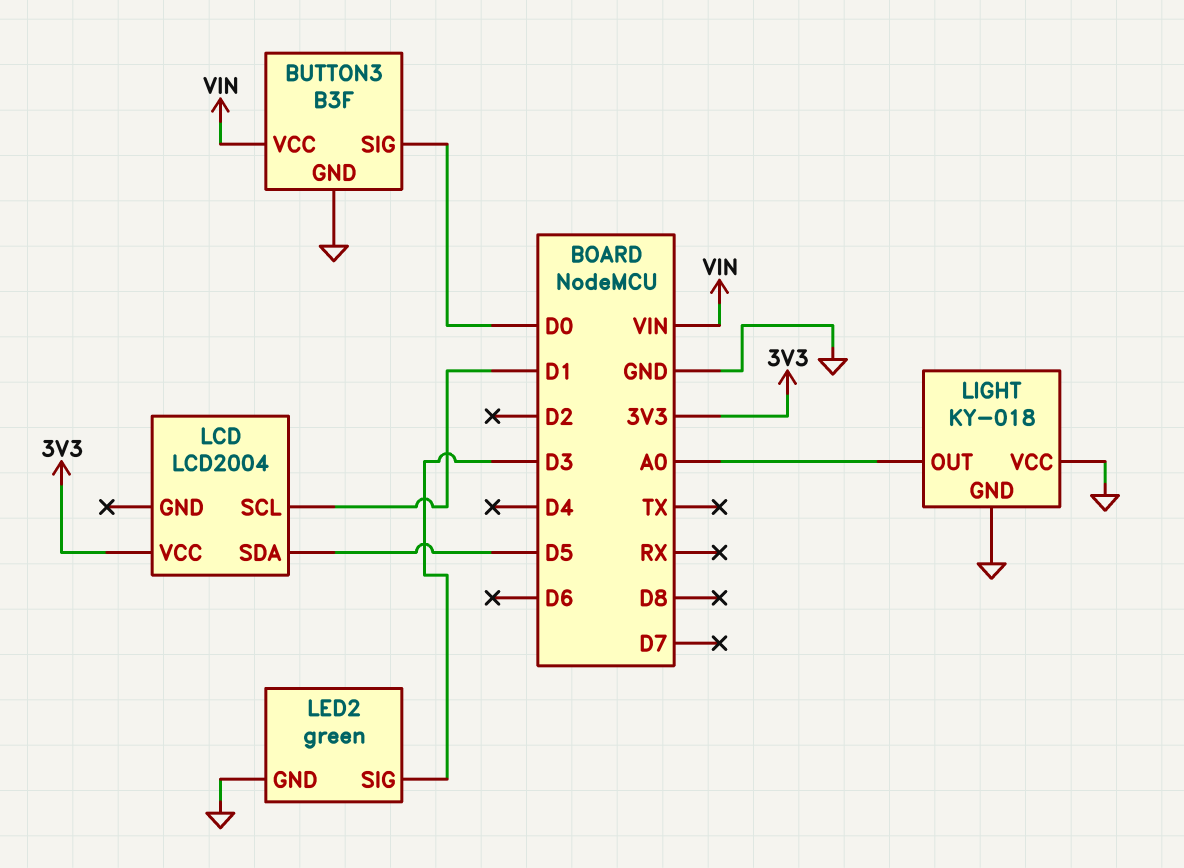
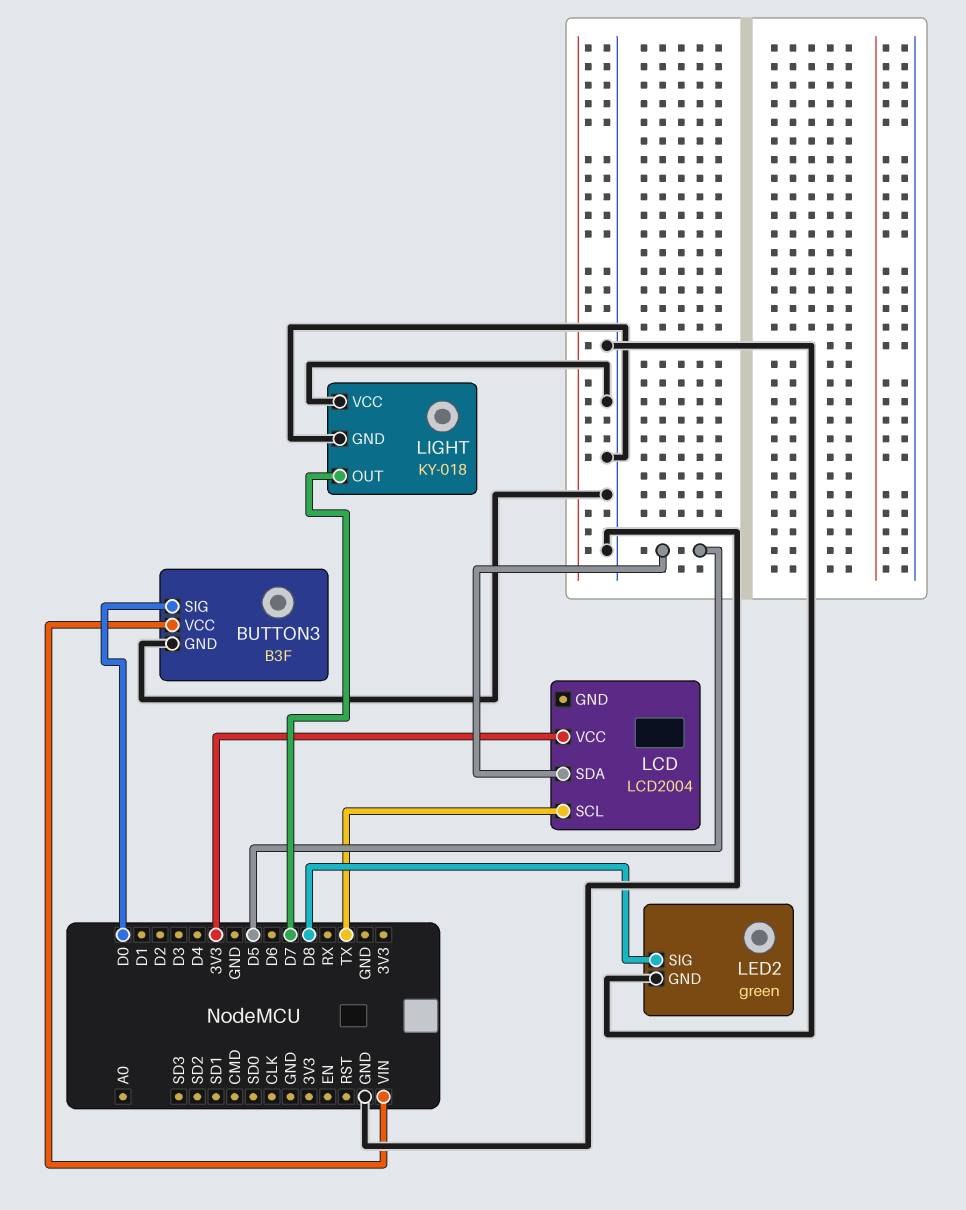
LCD pin SCL: D1 -> TX
LED2 pin SIG: D3 -> D8
LIGHT pin OUT: A0 -> D7

